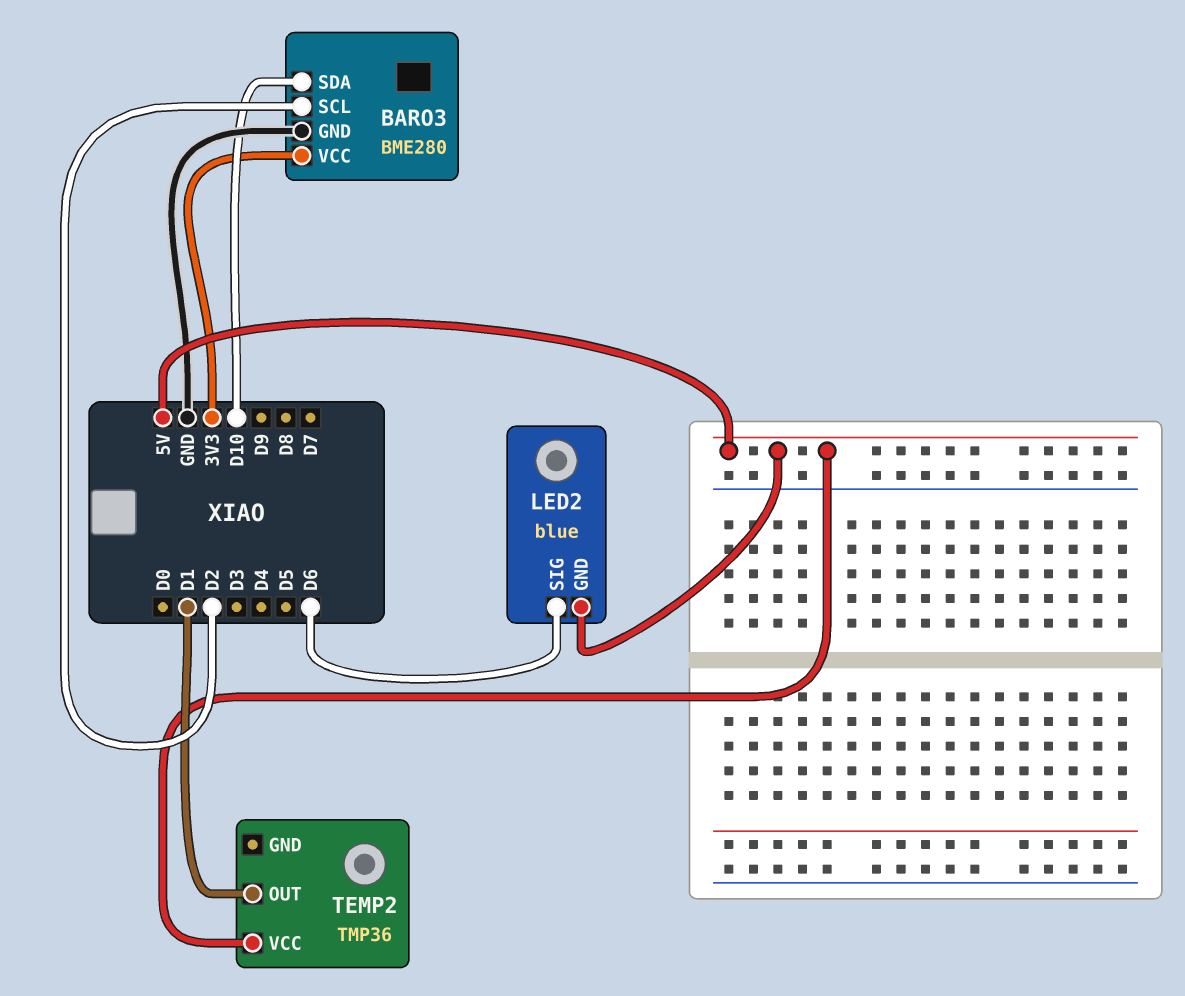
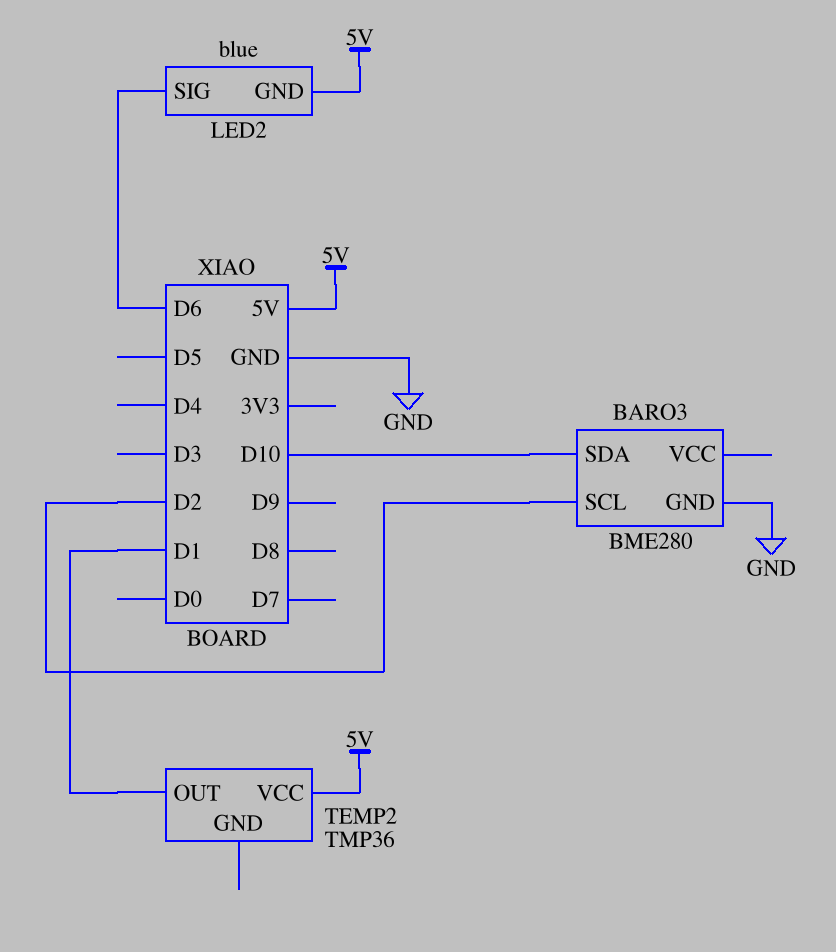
BARO3 pin VCC: 3V3 -> none

